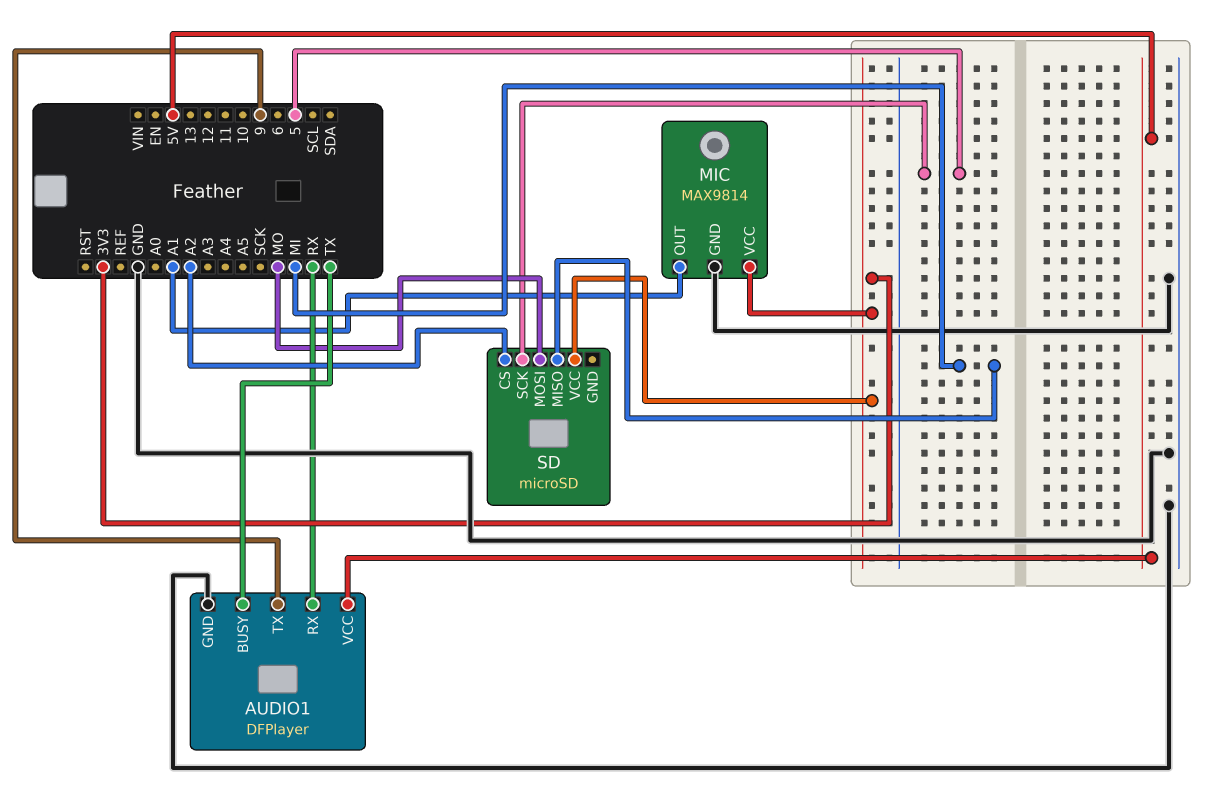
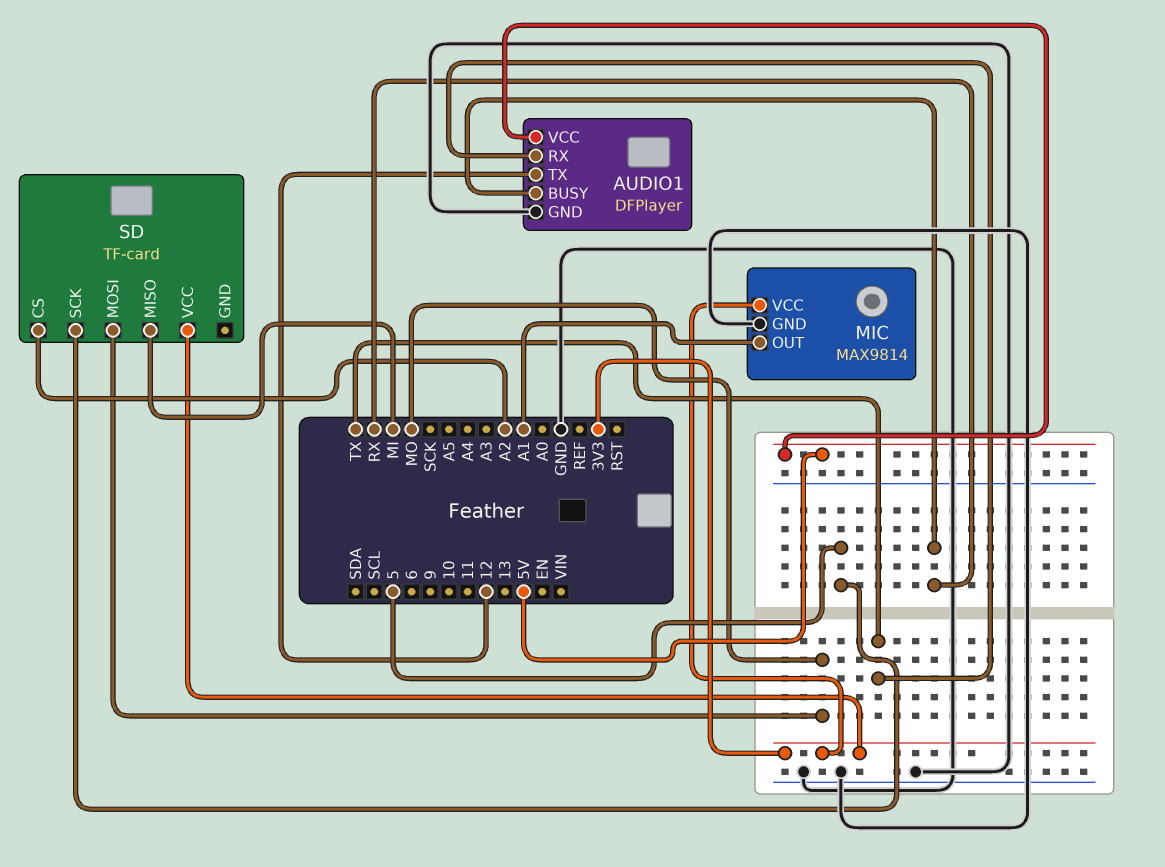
AUDIO1 pin BUSY: TX -> RX
AUDIO1 pin RX: RX -> TX
AUDIO1 pin TX: 9 -> 12
SD: microSD -> TF-card

